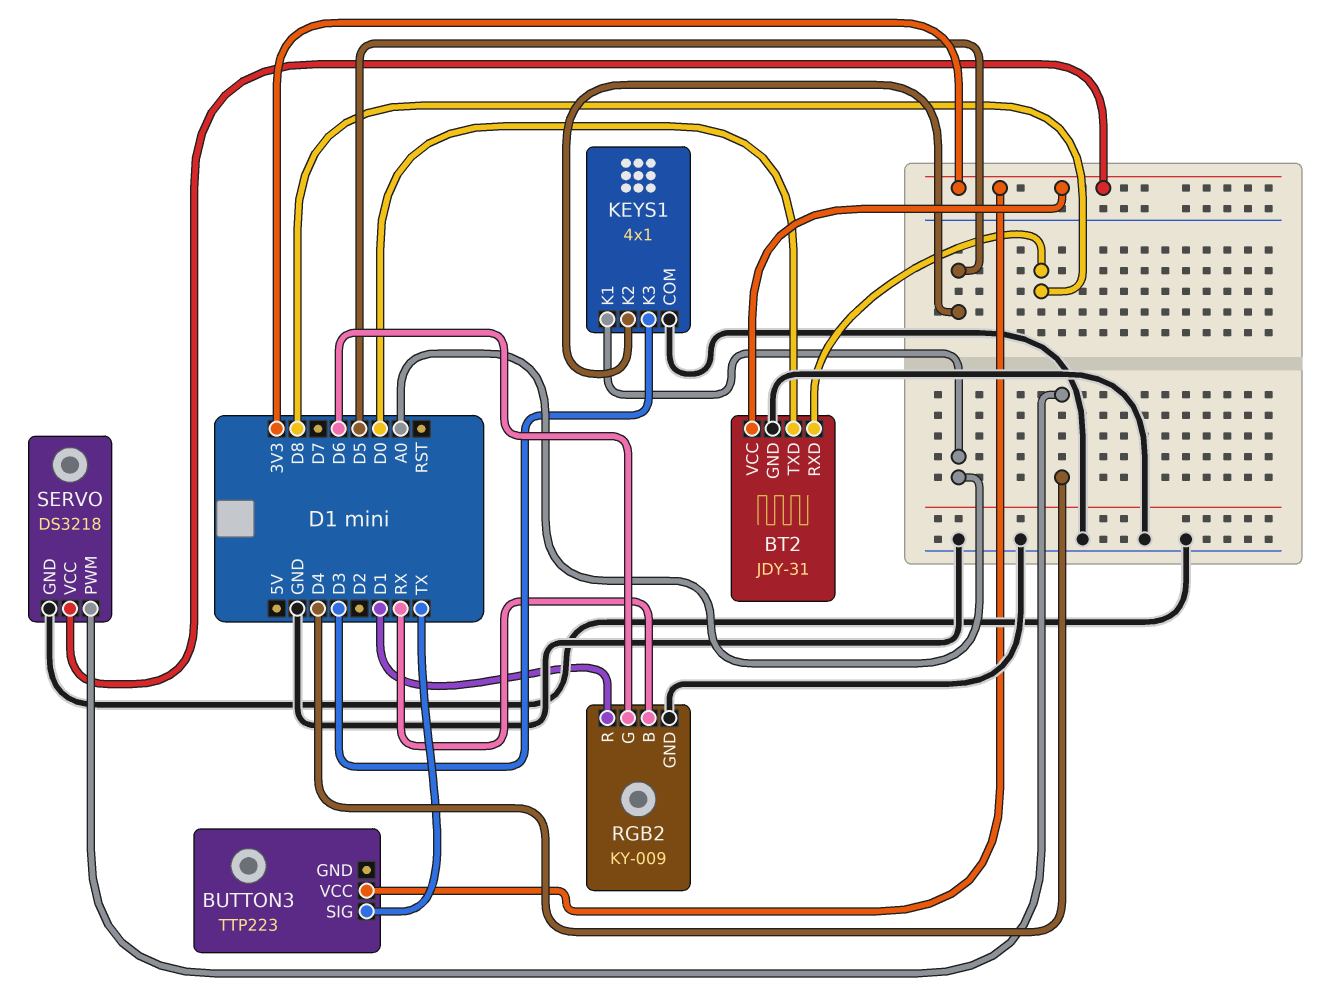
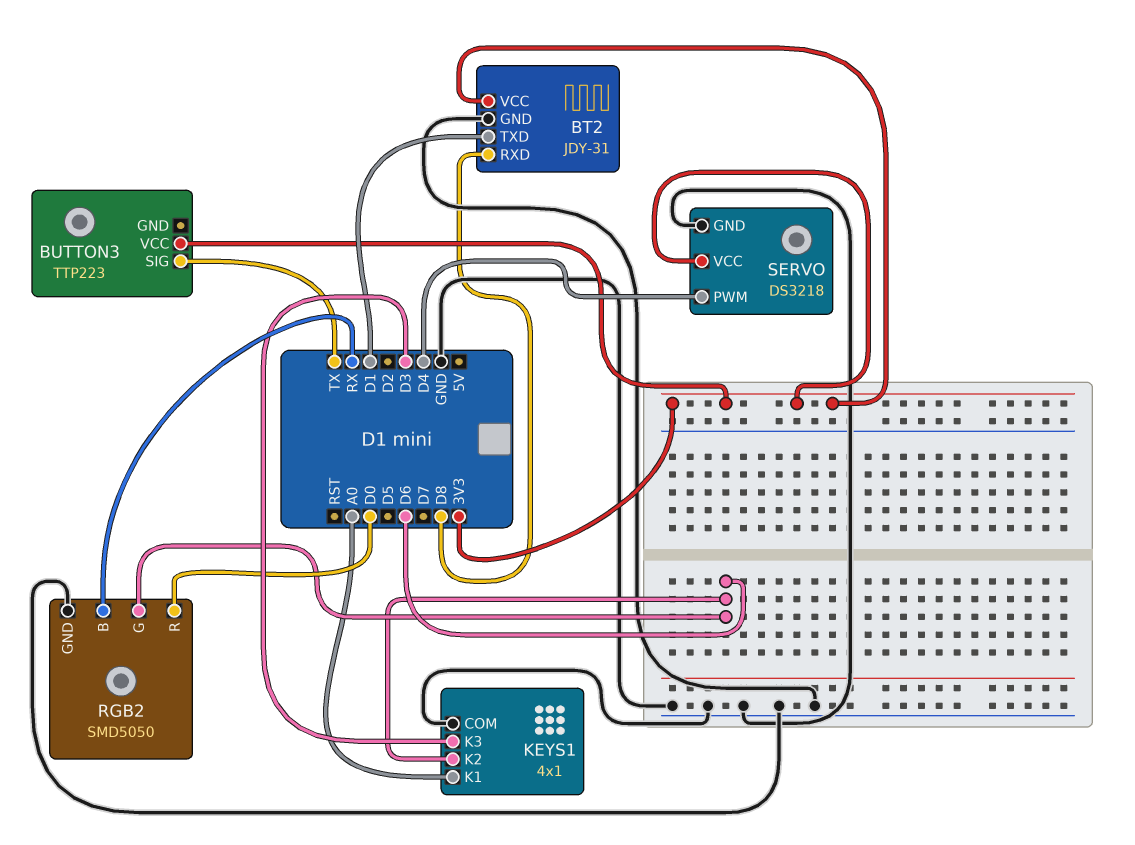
BT2 pin TXD: D0 -> D1
KEYS1 pin K2: D5 -> D6
RGB2: KY-009 -> SMD5050
RGB2 pin R: D1 -> D0

